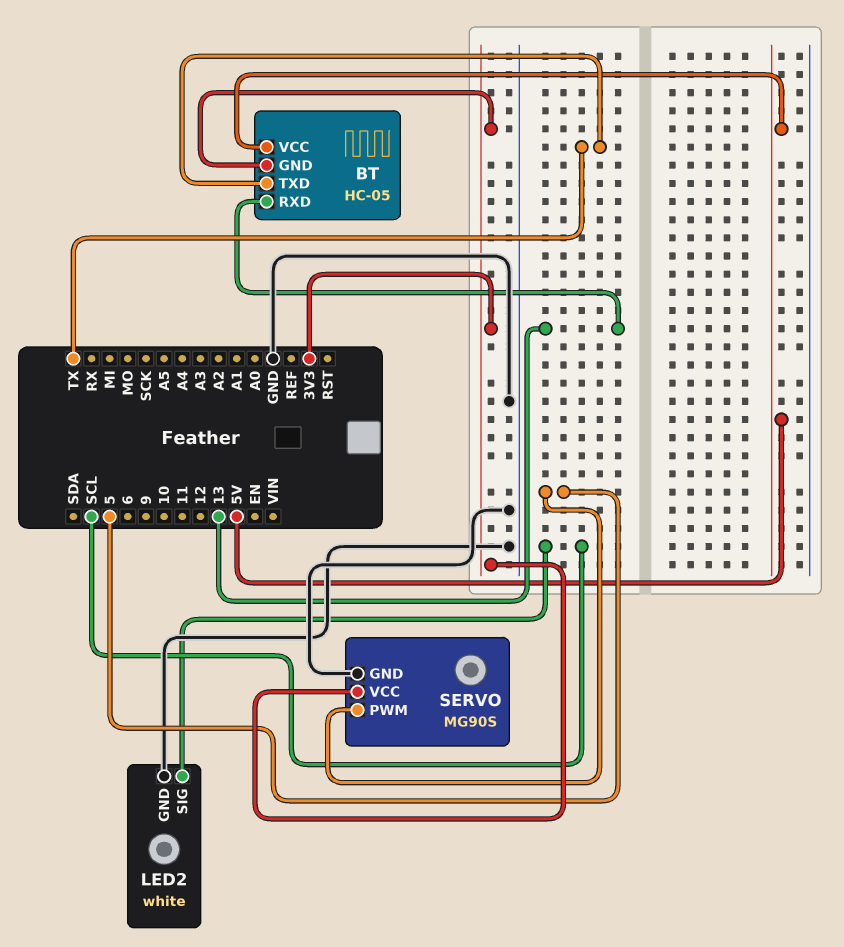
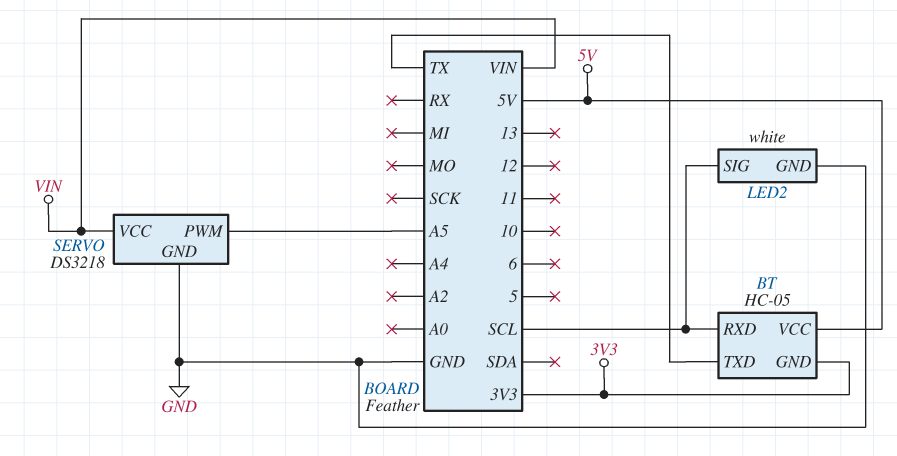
BT pin RXD: 13 -> SCL
SERVO: MG90S -> DS3218
SERVO pin PWM: 5 -> A5
SERVO pin VCC: 3V3 -> VIN

